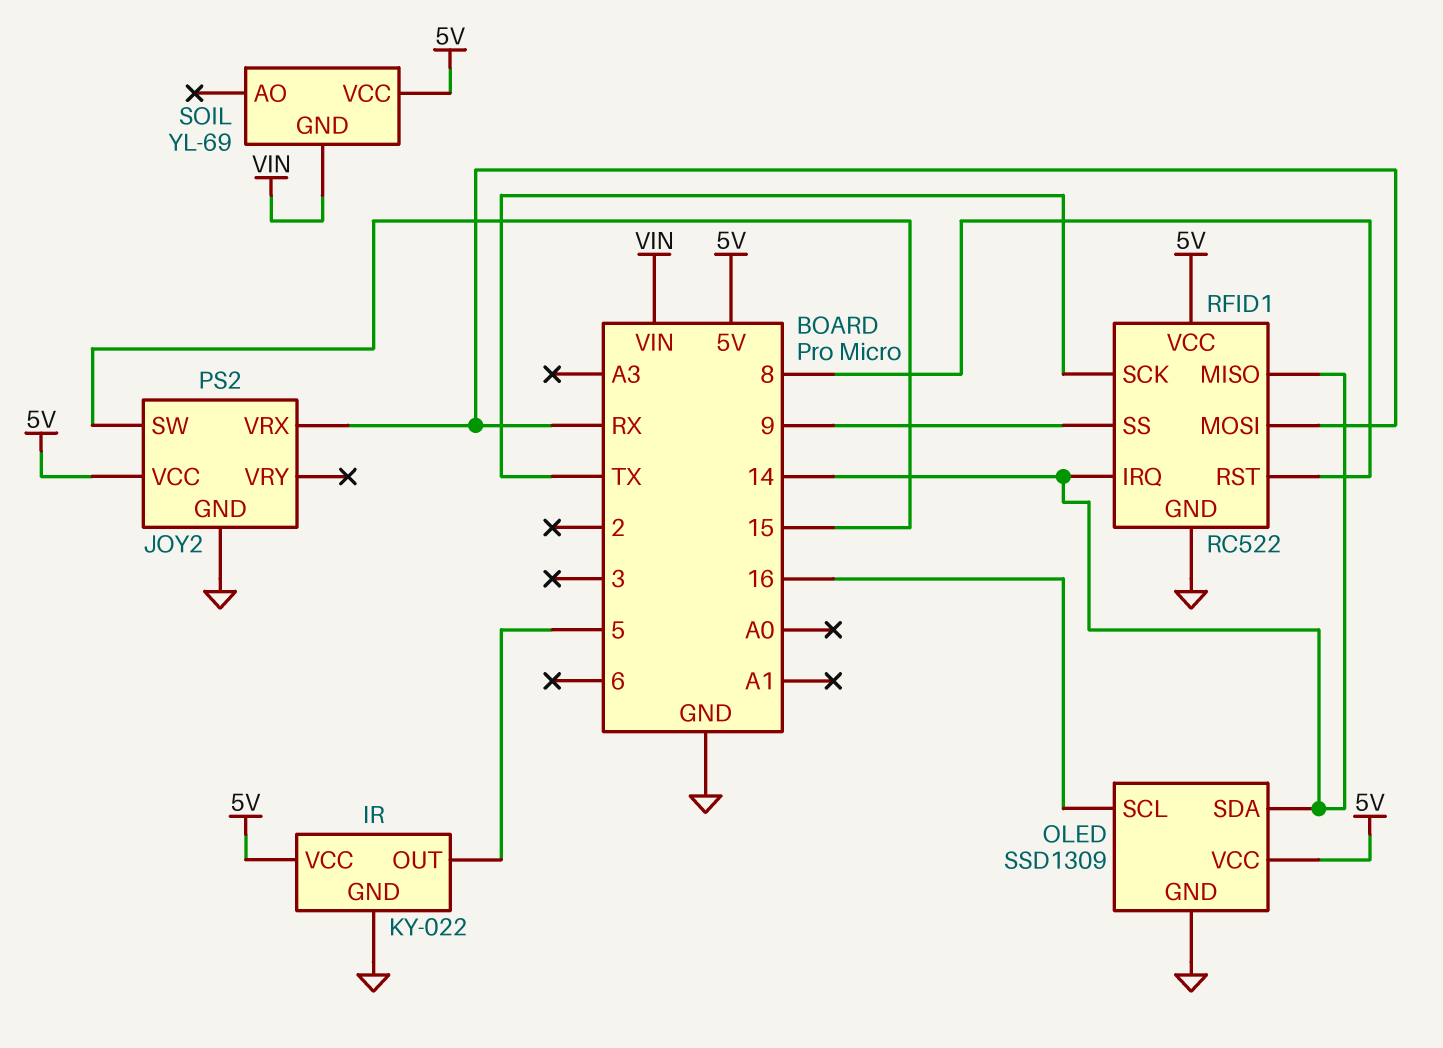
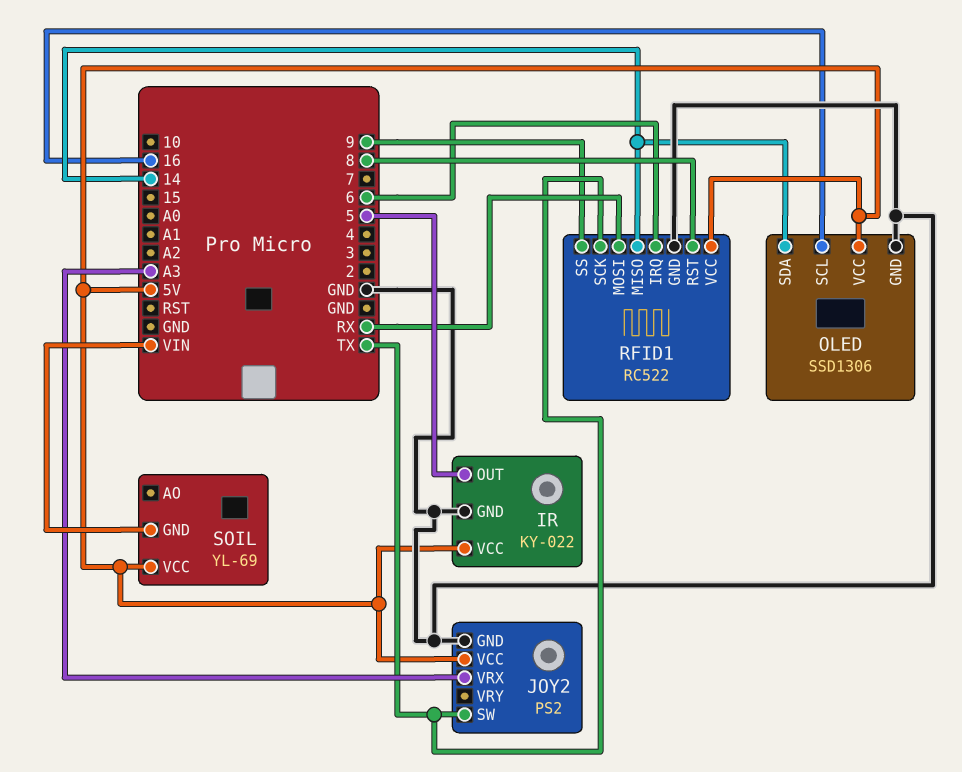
JOY2 pin SW: 15 -> TX
JOY2 pin VRX: RX -> A3
OLED: SSD1309 -> SSD1306
RFID1 pin IRQ: 14 -> 6

